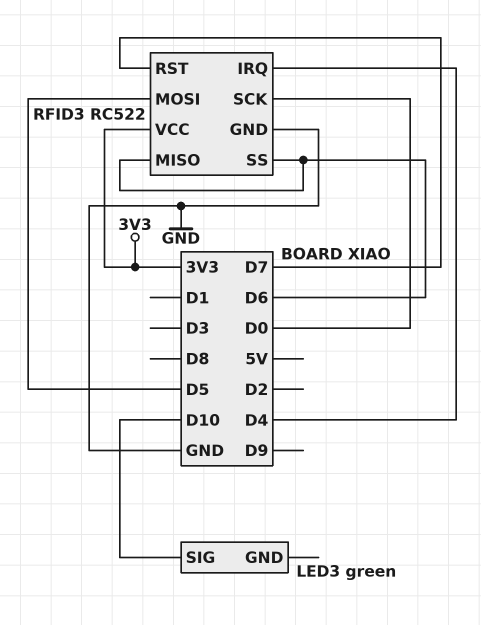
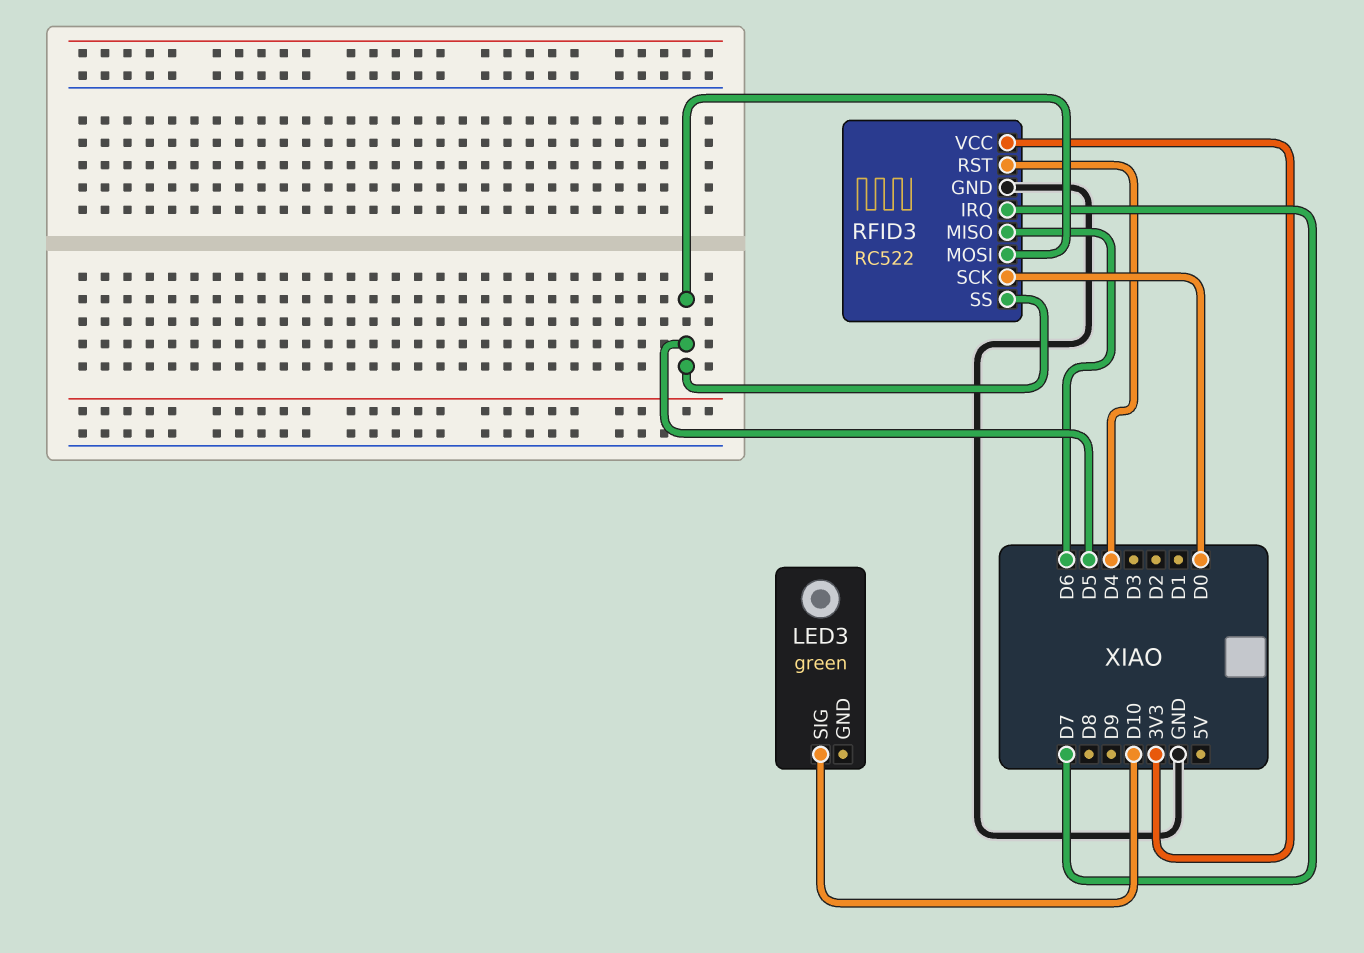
RFID3 pin IRQ: D4 -> D7
RFID3 pin RST: D7 -> D4
RFID3 pin SS: D6 -> D5

